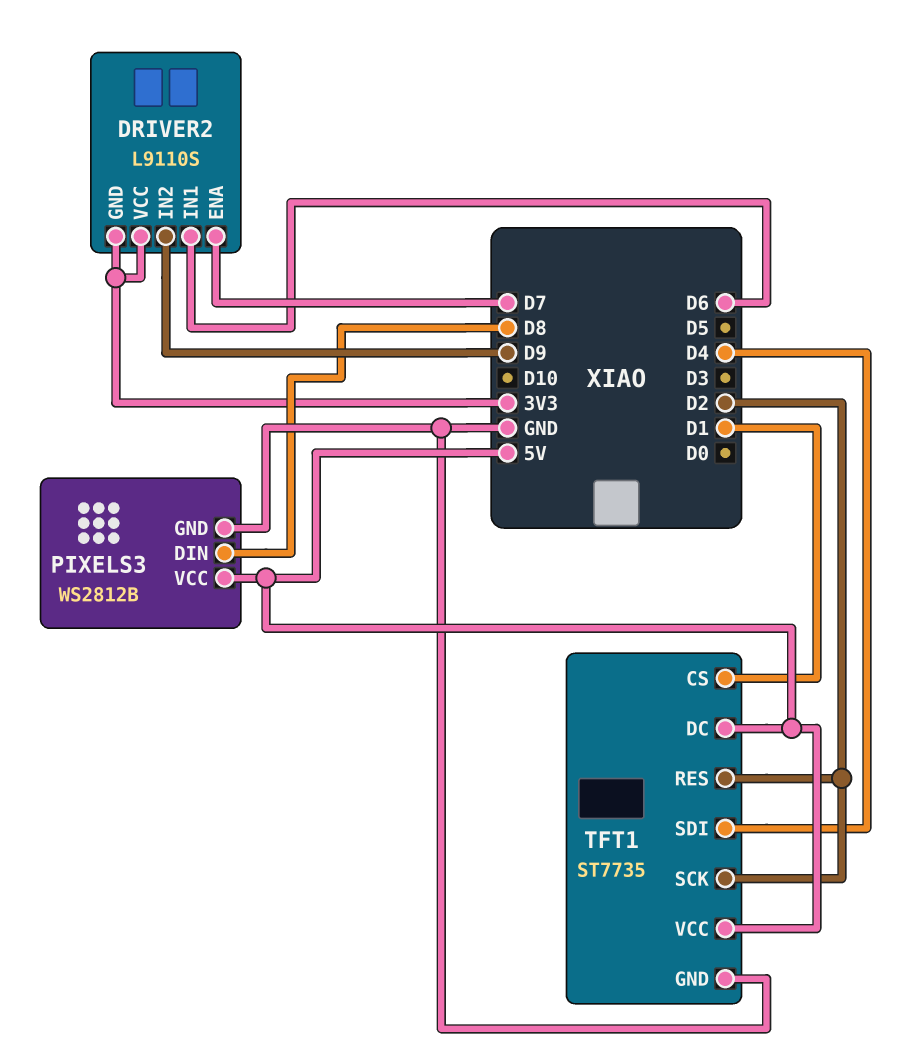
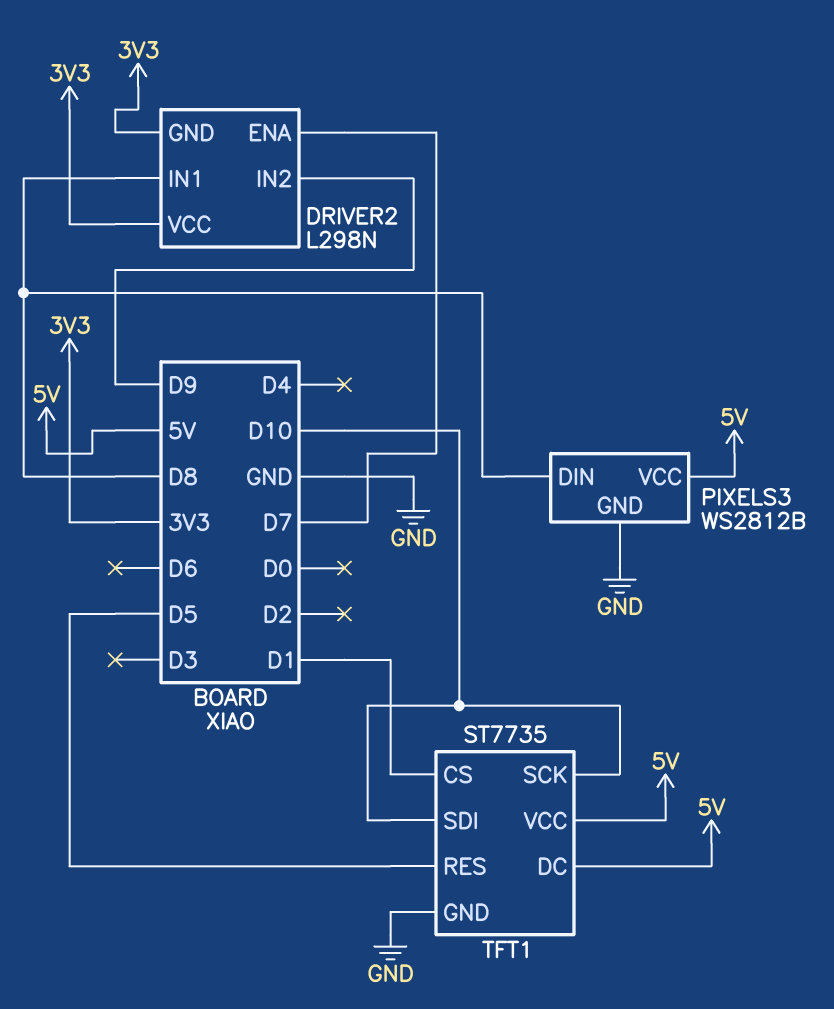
DRIVER2: L9110S -> L298N
DRIVER2 pin IN1: D6 -> D8
TFT1 pin RES: D2 -> D5
TFT1 pin SCK: D2 -> D10
TFT1 pin SDI: D4 -> D10

